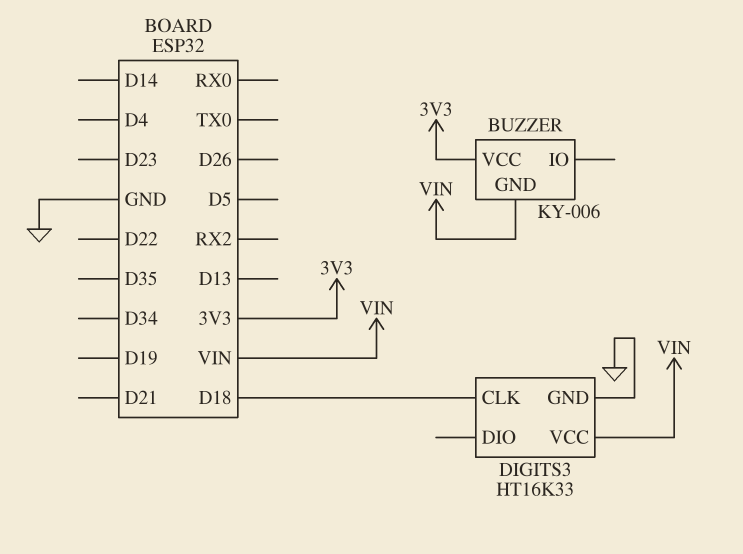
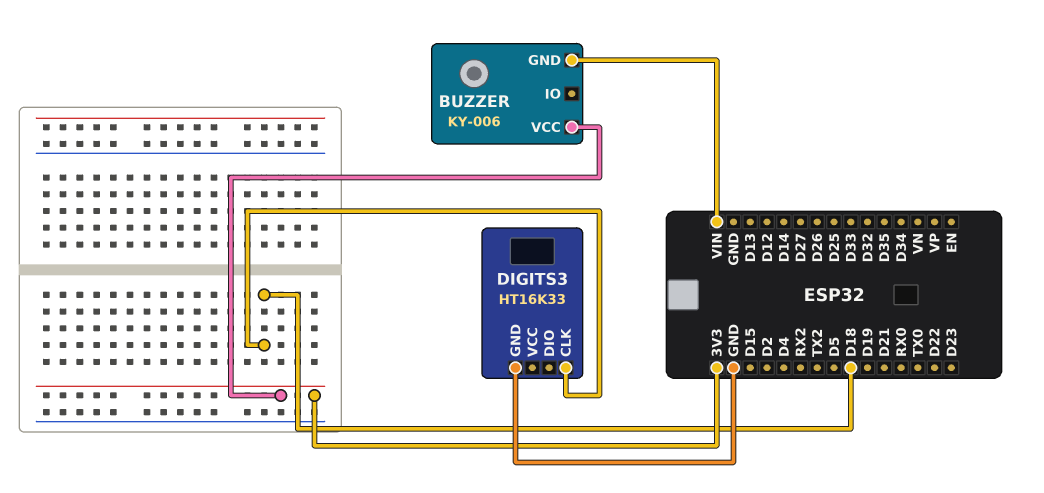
DIGITS3 pin VCC: VIN -> none

